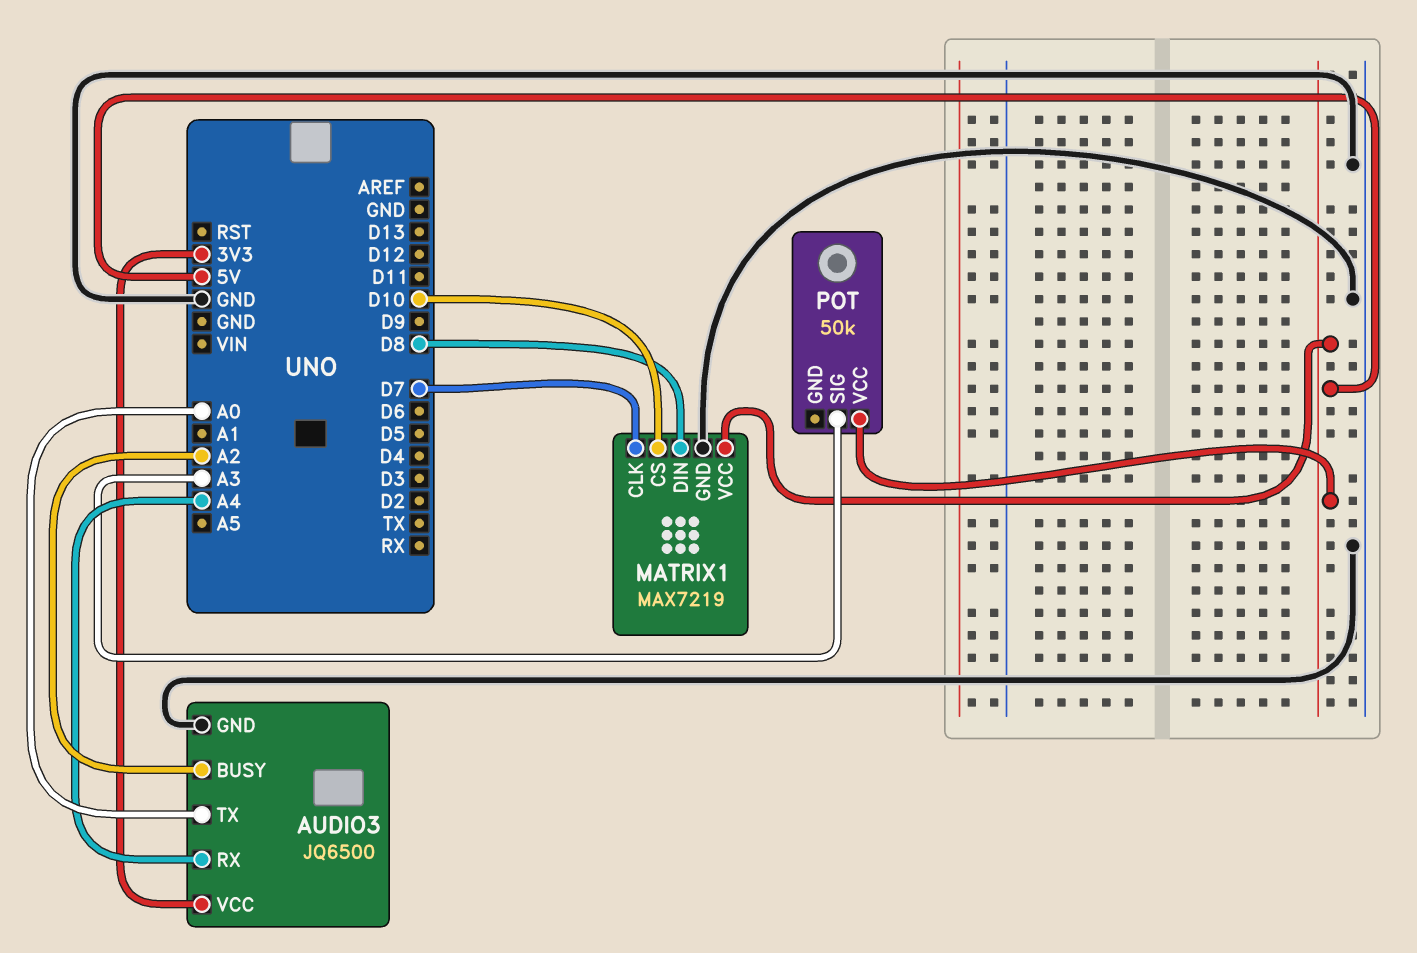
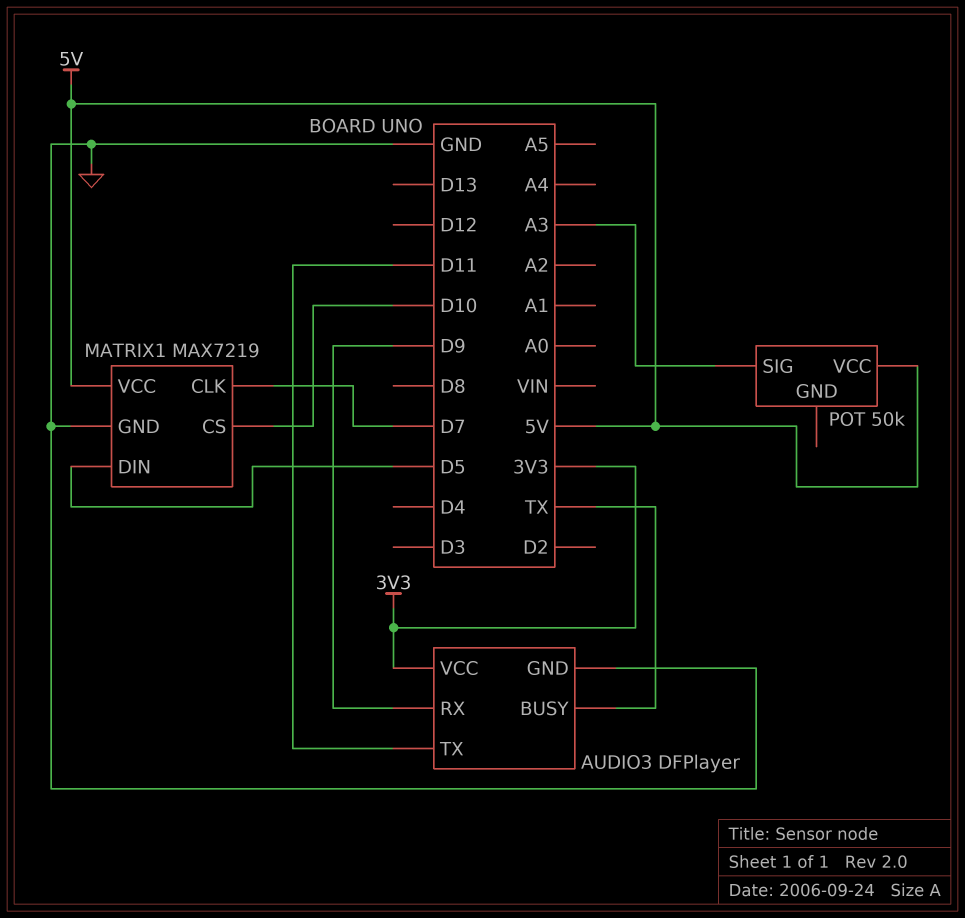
AUDIO3: JQ6500 -> DFPlayer
AUDIO3 pin BUSY: A2 -> TX
AUDIO3 pin RX: A4 -> D9
AUDIO3 pin TX: A0 -> D11
MATRIX1 pin DIN: D8 -> D5

